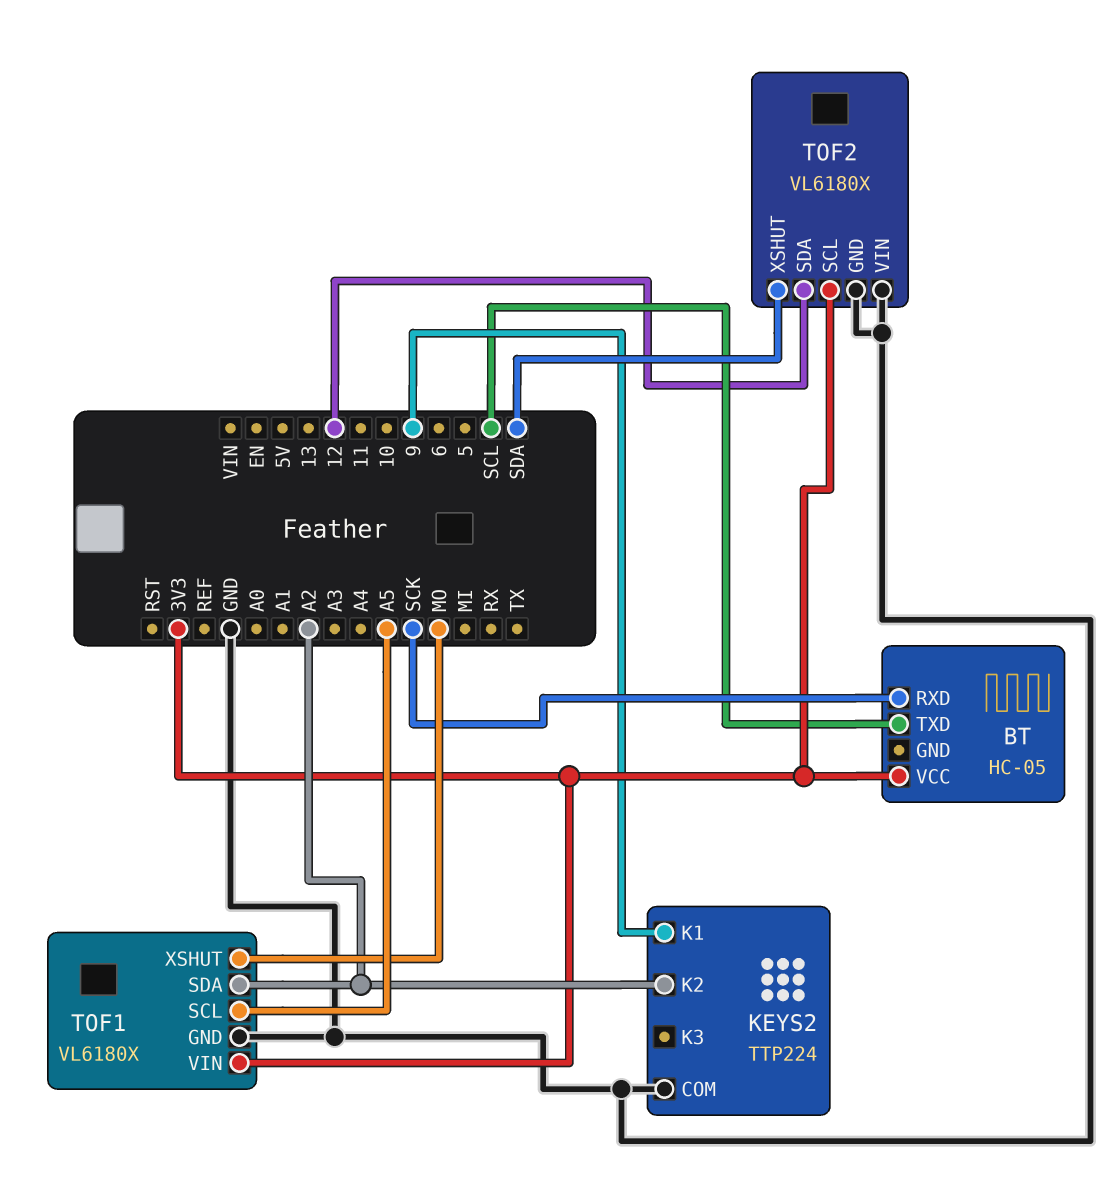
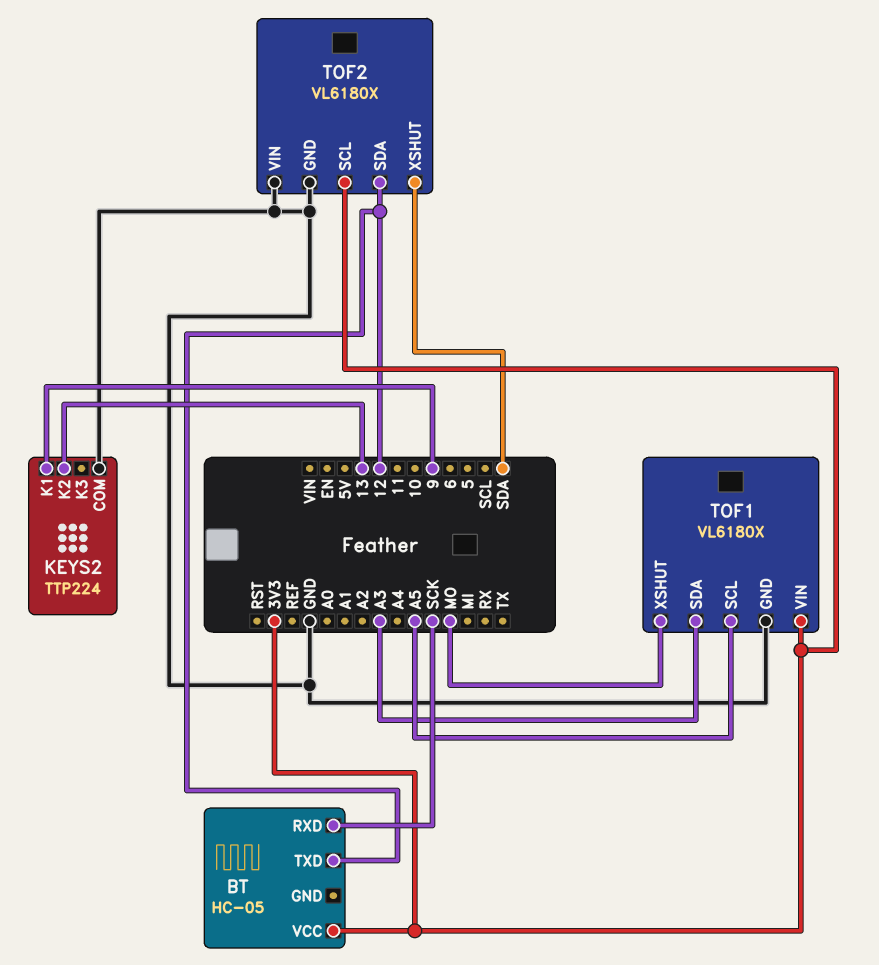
BT pin TXD: SCL -> 12
KEYS2 pin K2: A2 -> 13
TOF1 pin SDA: A2 -> A3

